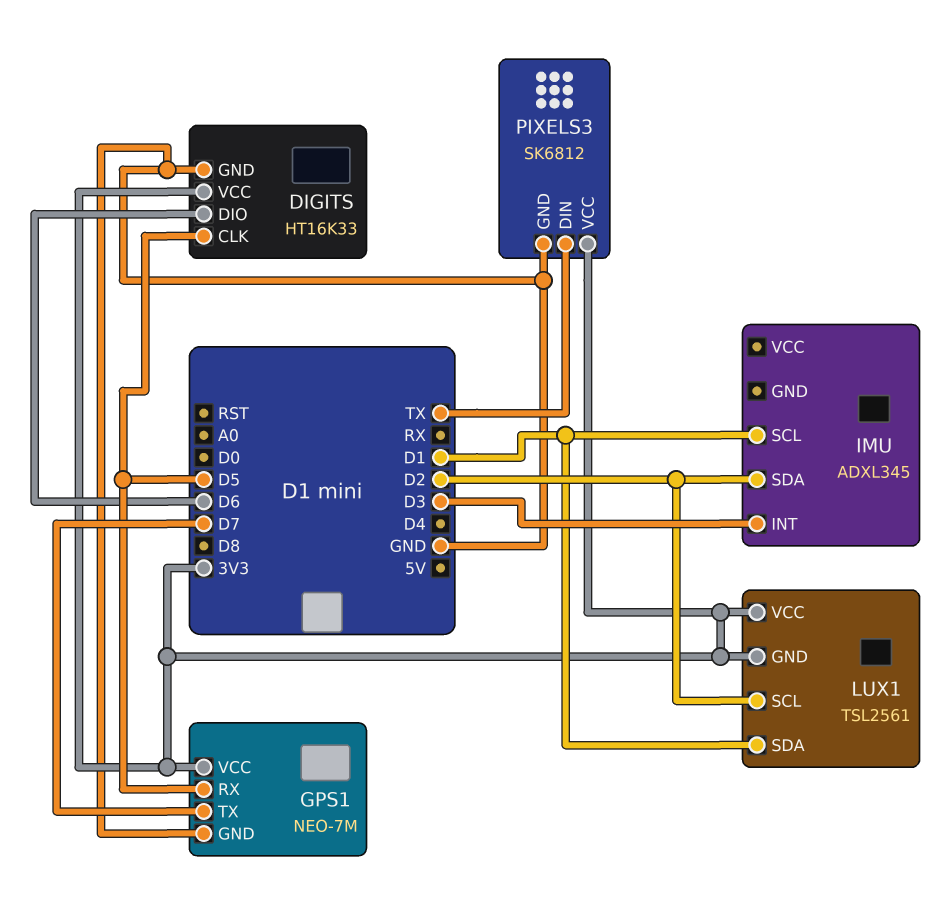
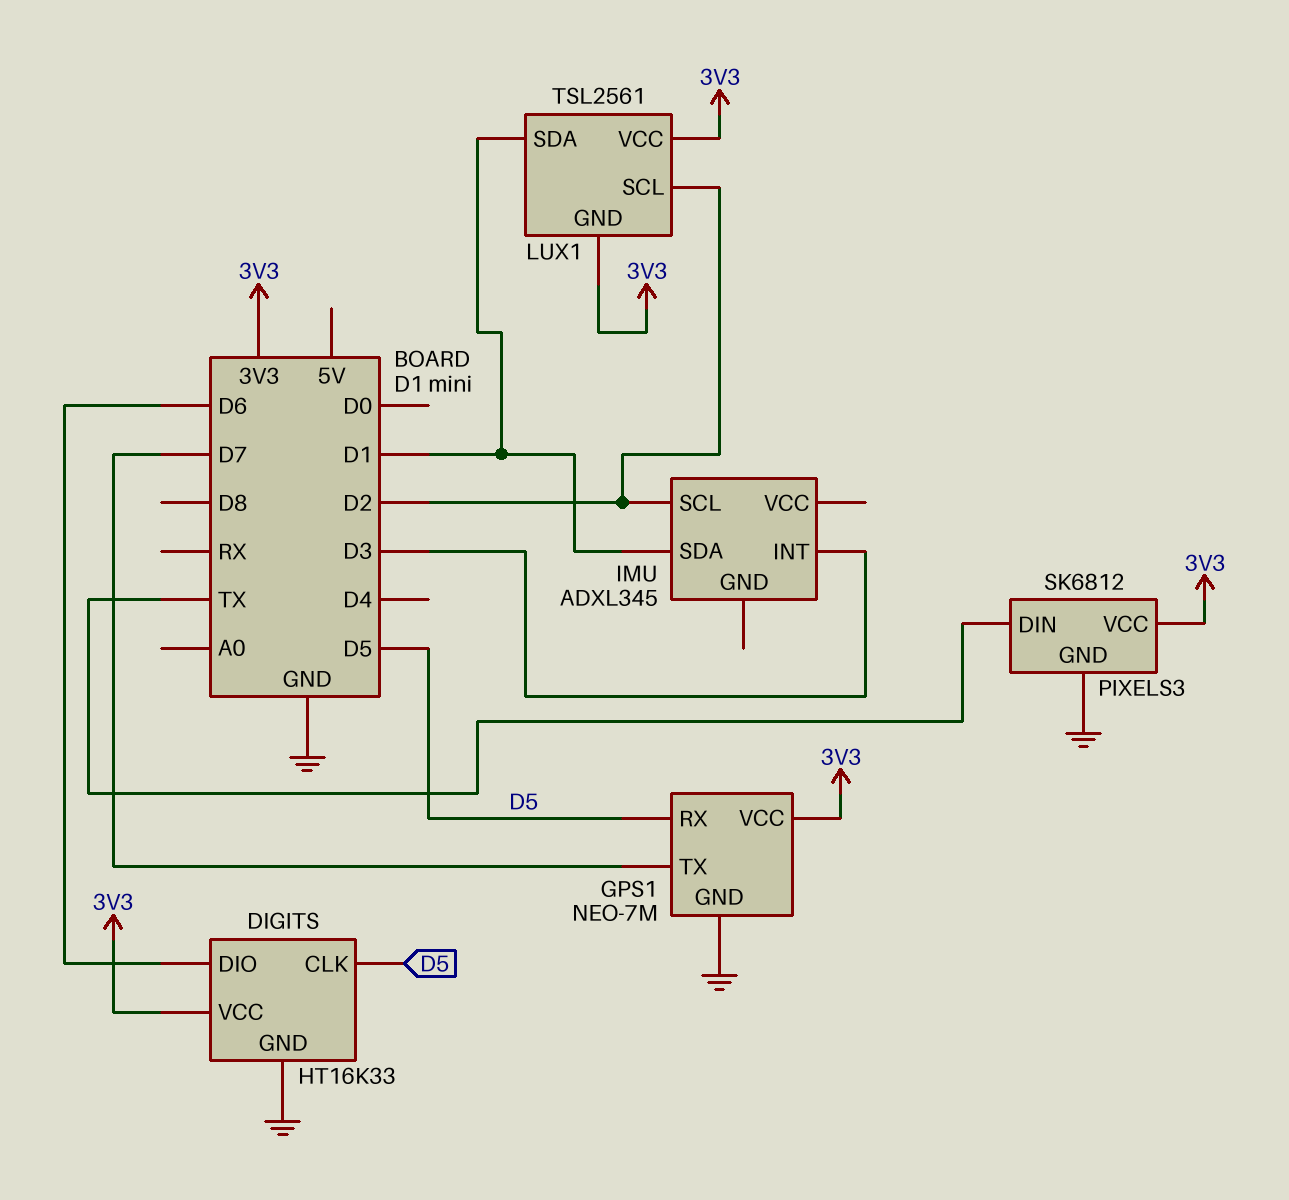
IMU pin SCL: D1 -> D2
IMU pin SDA: D2 -> D1

